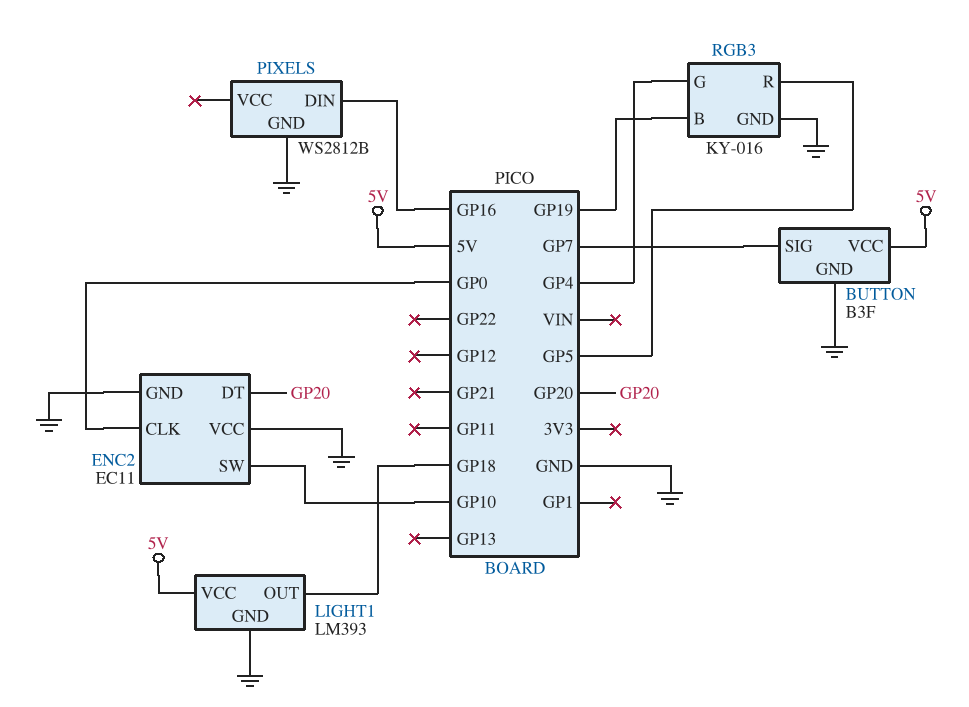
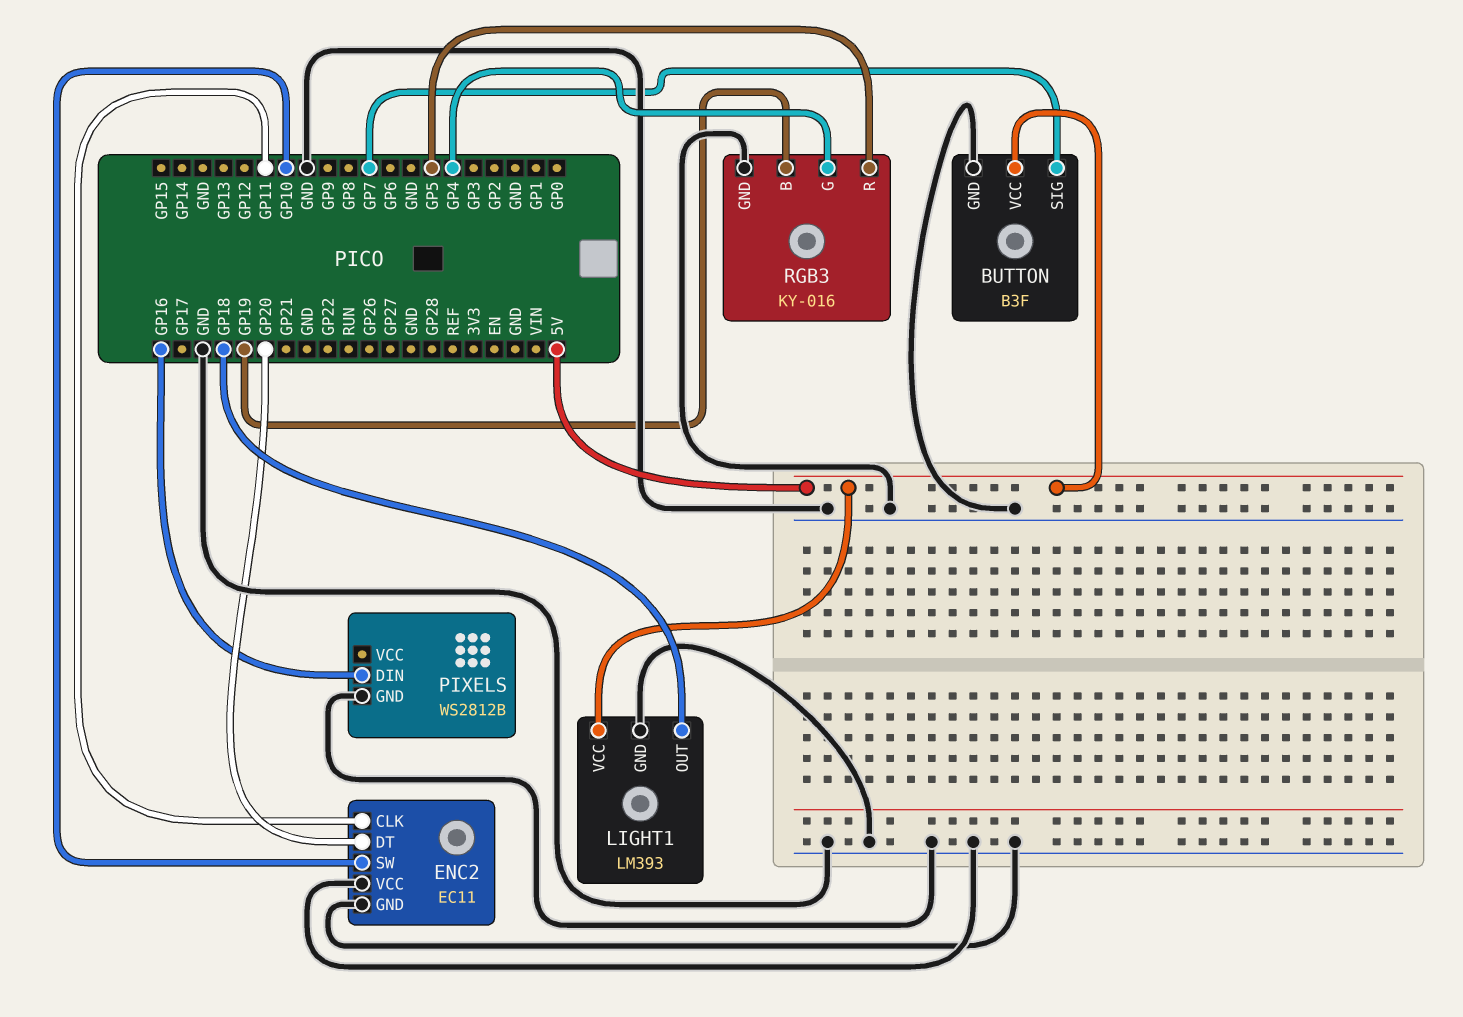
ENC2 pin CLK: GP0 -> GP11

